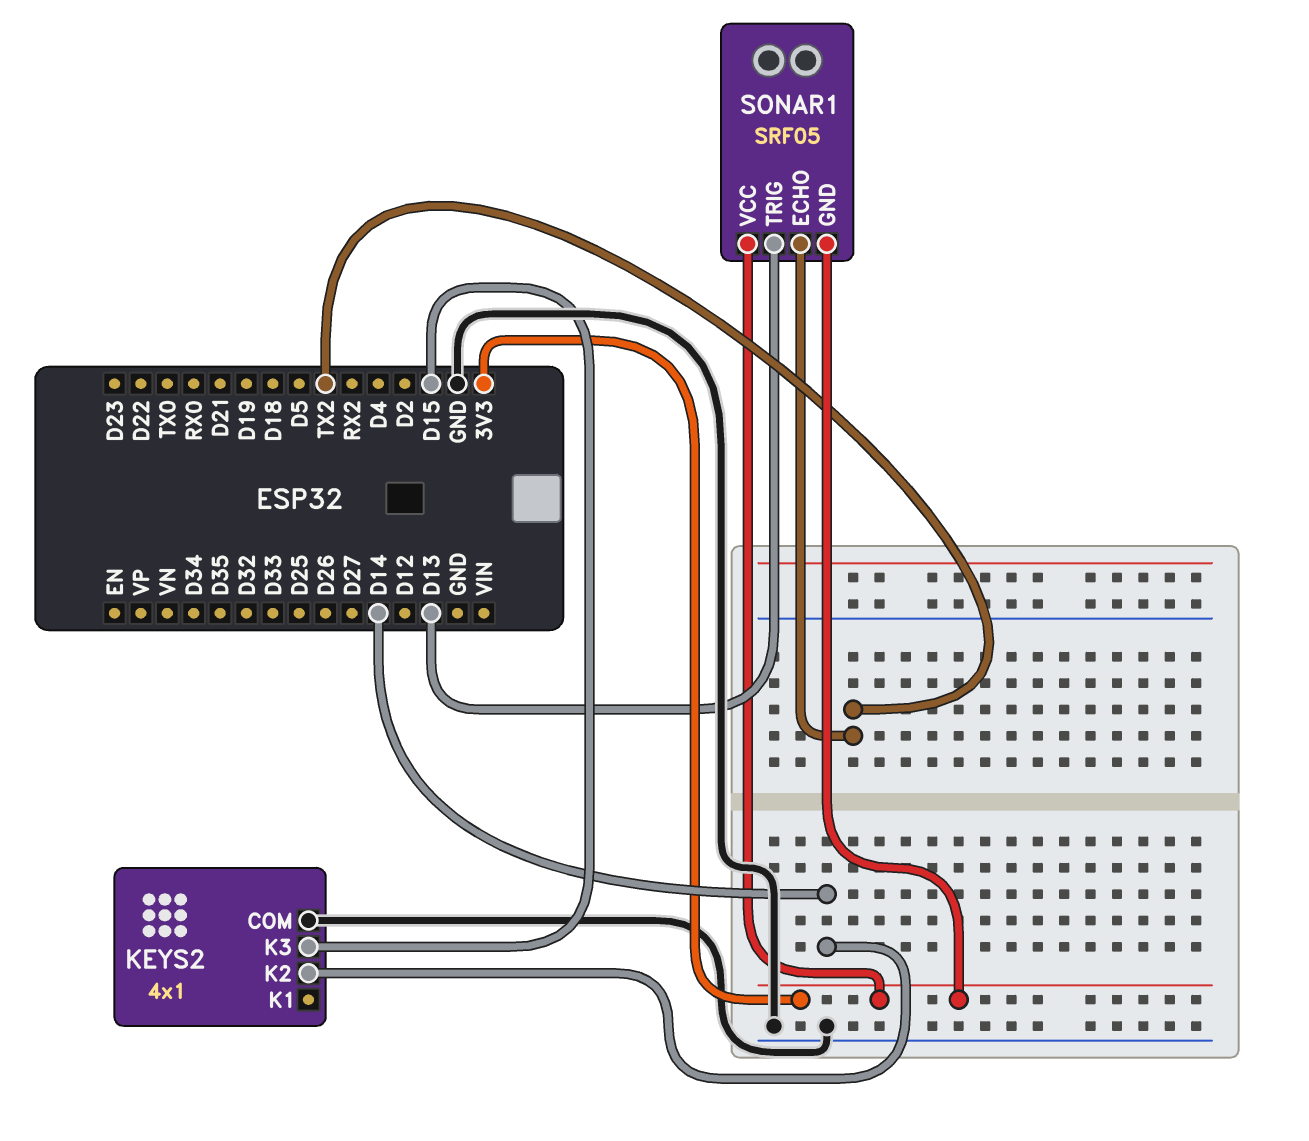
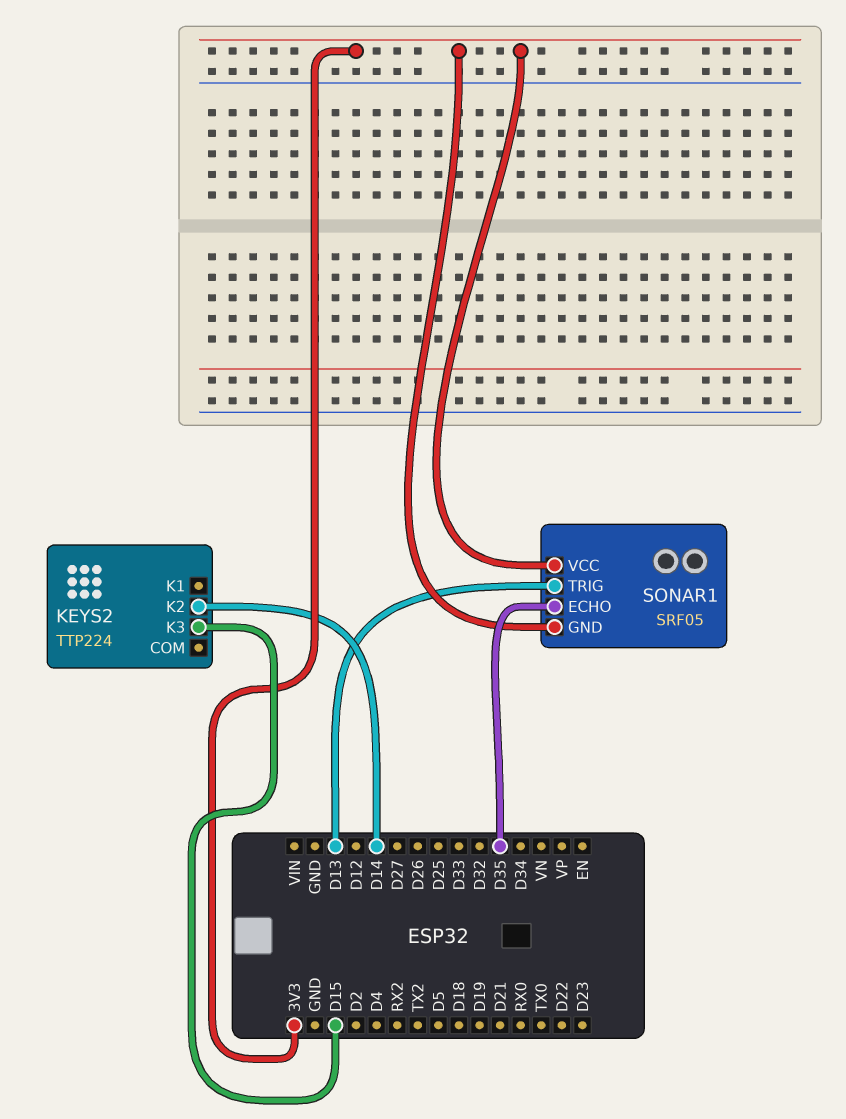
KEYS2: 4x1 -> TTP224
KEYS2 pin COM: GND -> none
SONAR1 pin ECHO: TX2 -> D35

